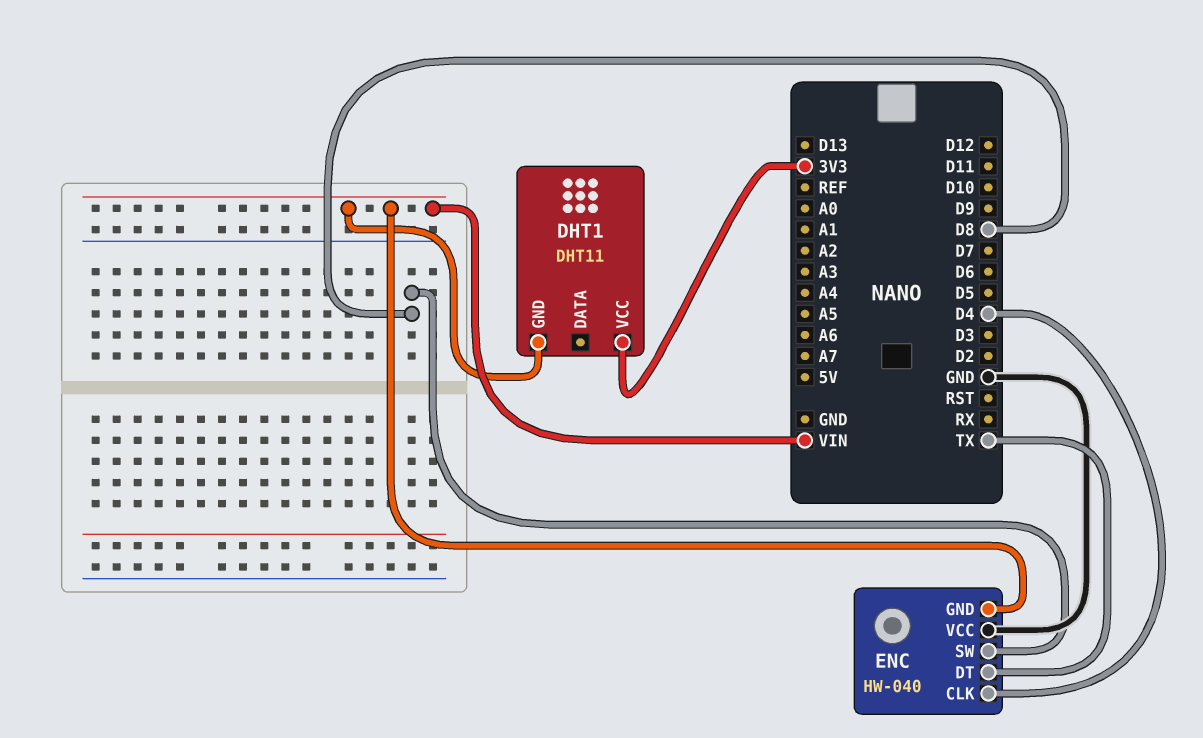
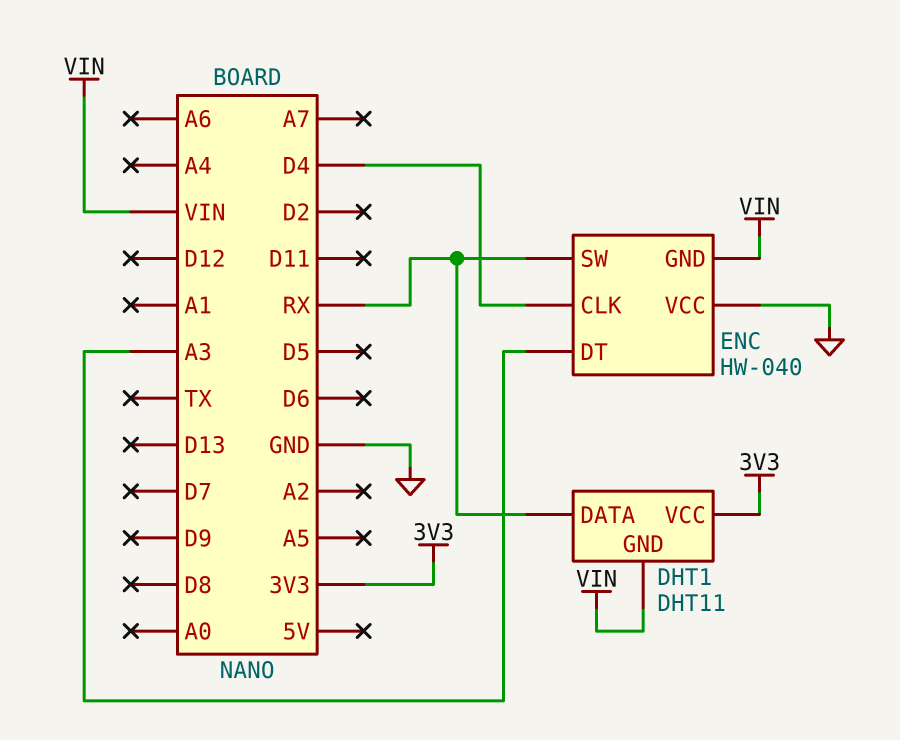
DHT1 pin DATA: none -> RX
ENC pin DT: TX -> A3
ENC pin SW: D8 -> RX

